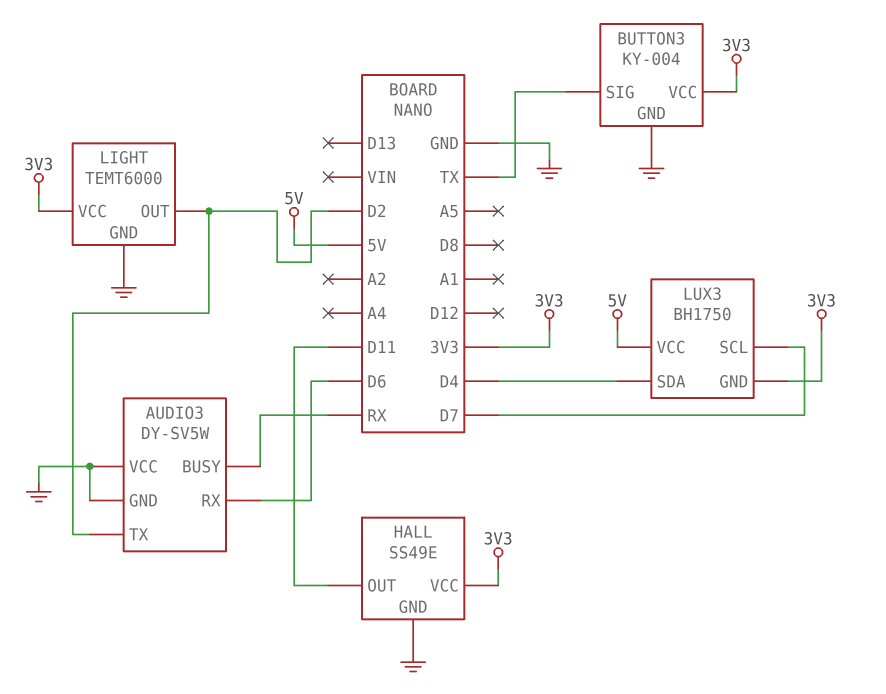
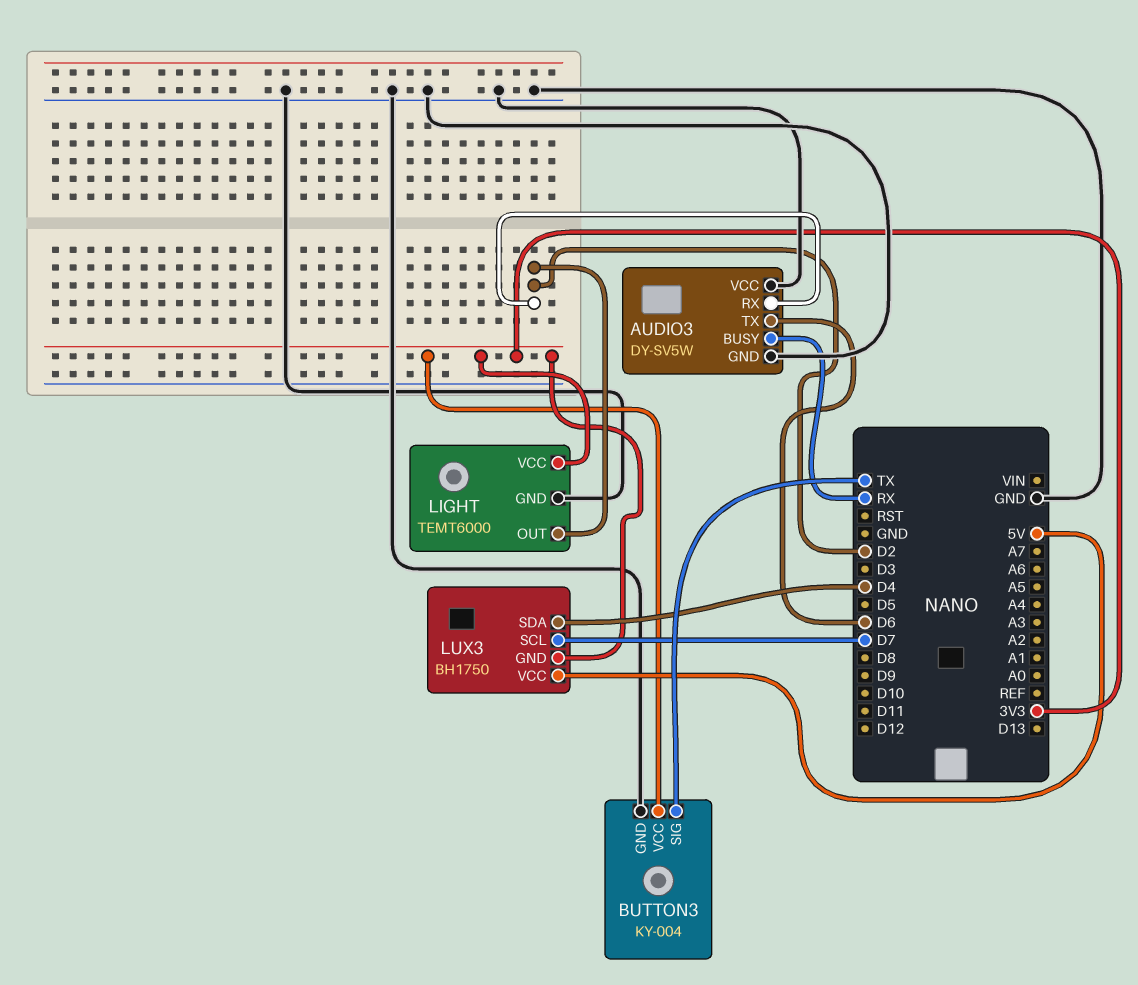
AUDIO3 pin RX: D6 -> D2
AUDIO3 pin TX: D2 -> D6
HALL: SS49E -> none
HALL pin GND: GND -> none
HALL pin OUT: D11 -> none
HALL pin VCC: 3V3 -> none

